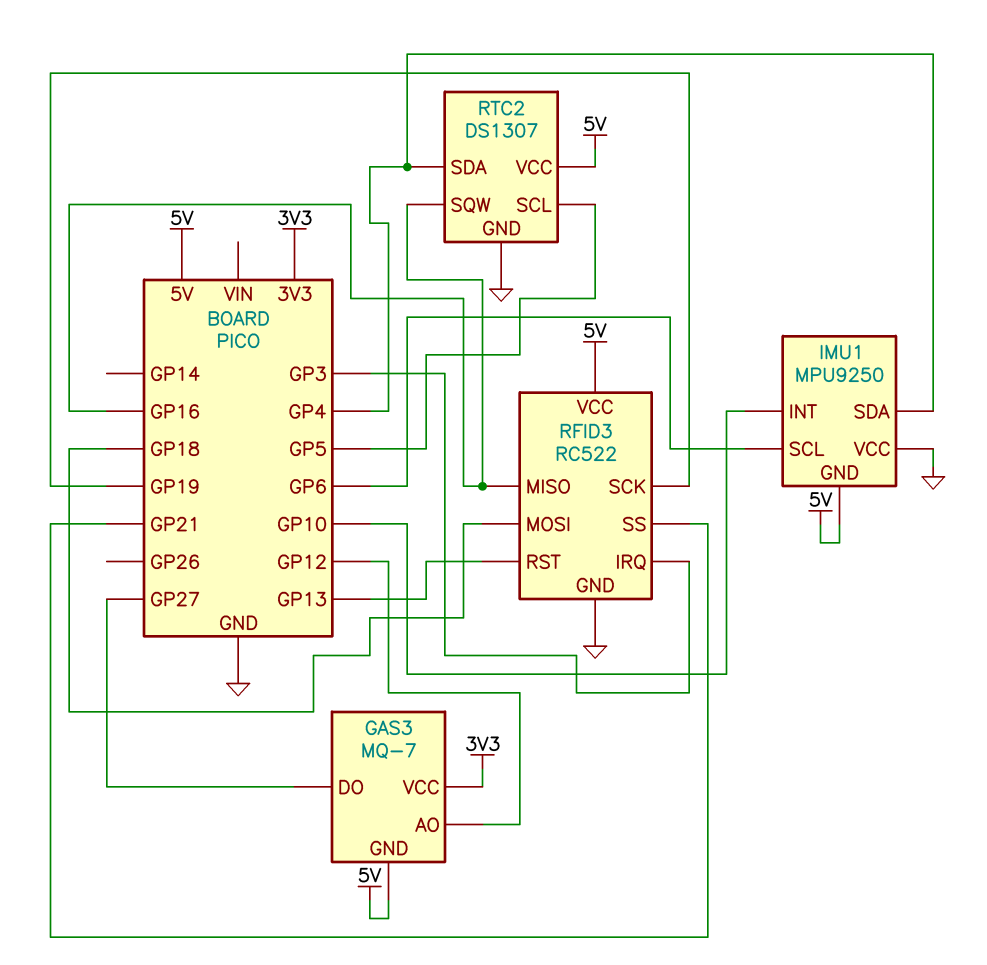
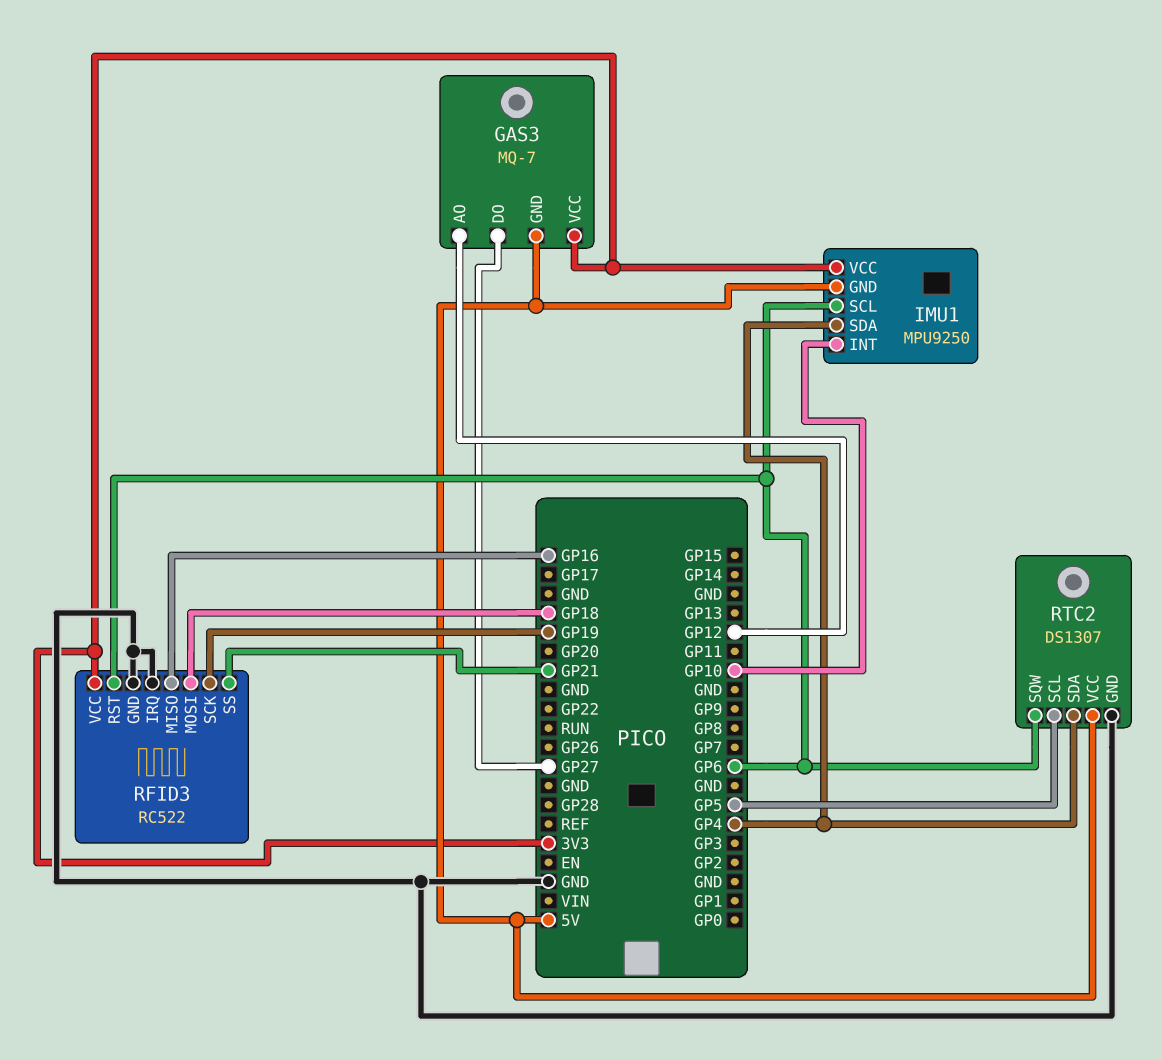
IMU1 pin VCC: GND -> 3V3
RFID3 pin IRQ: GP3 -> GND
RFID3 pin RST: GP13 -> GP6
RFID3 pin VCC: 5V -> 3V3
RTC2 pin SQW: GP16 -> GP6

